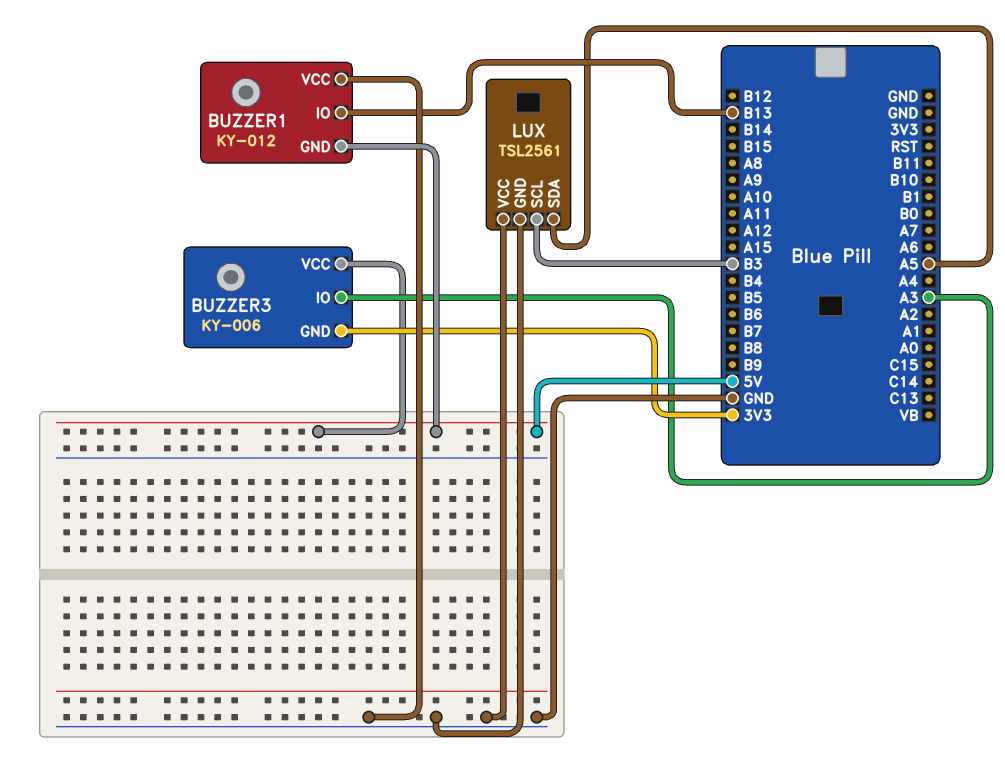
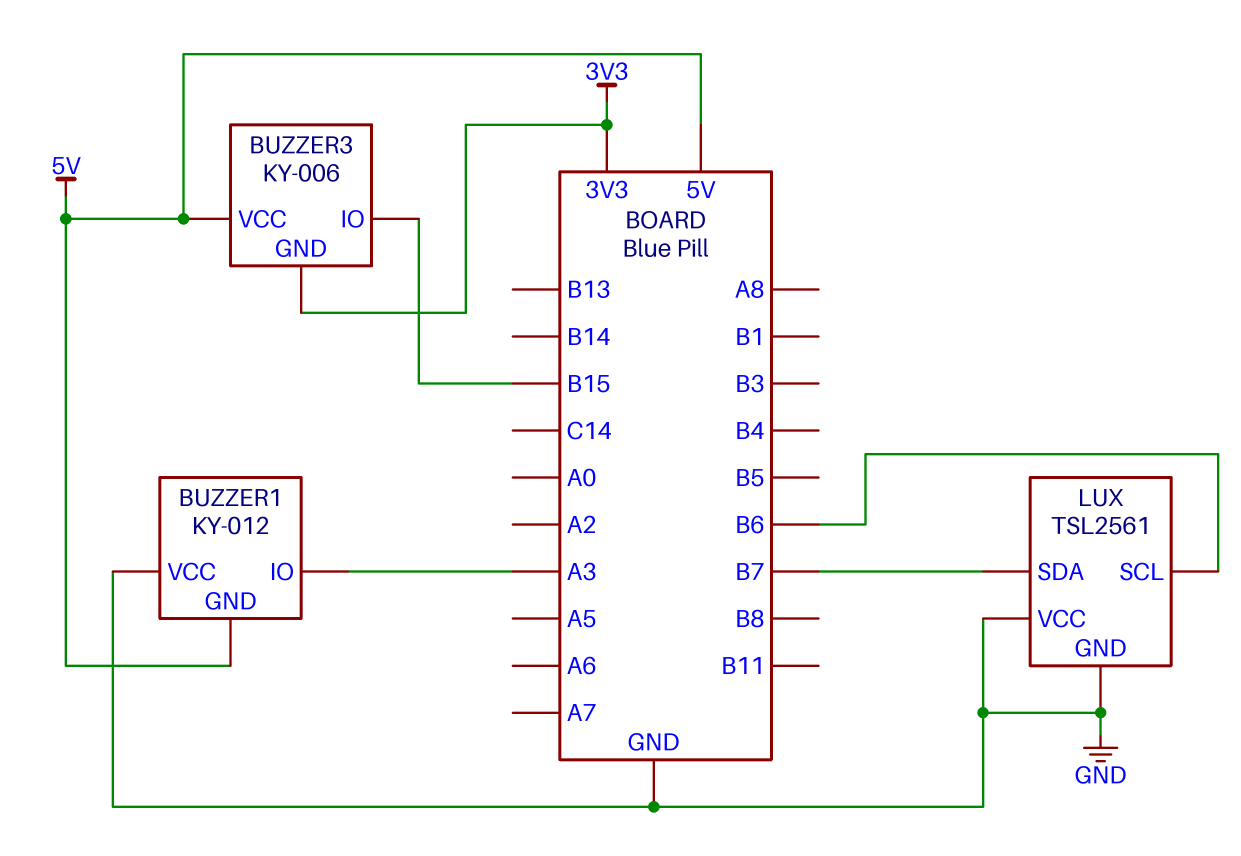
BUZZER1 pin IO: B13 -> A3
BUZZER3 pin IO: A3 -> B15
LUX pin SCL: B3 -> B6
LUX pin SDA: A5 -> B7

